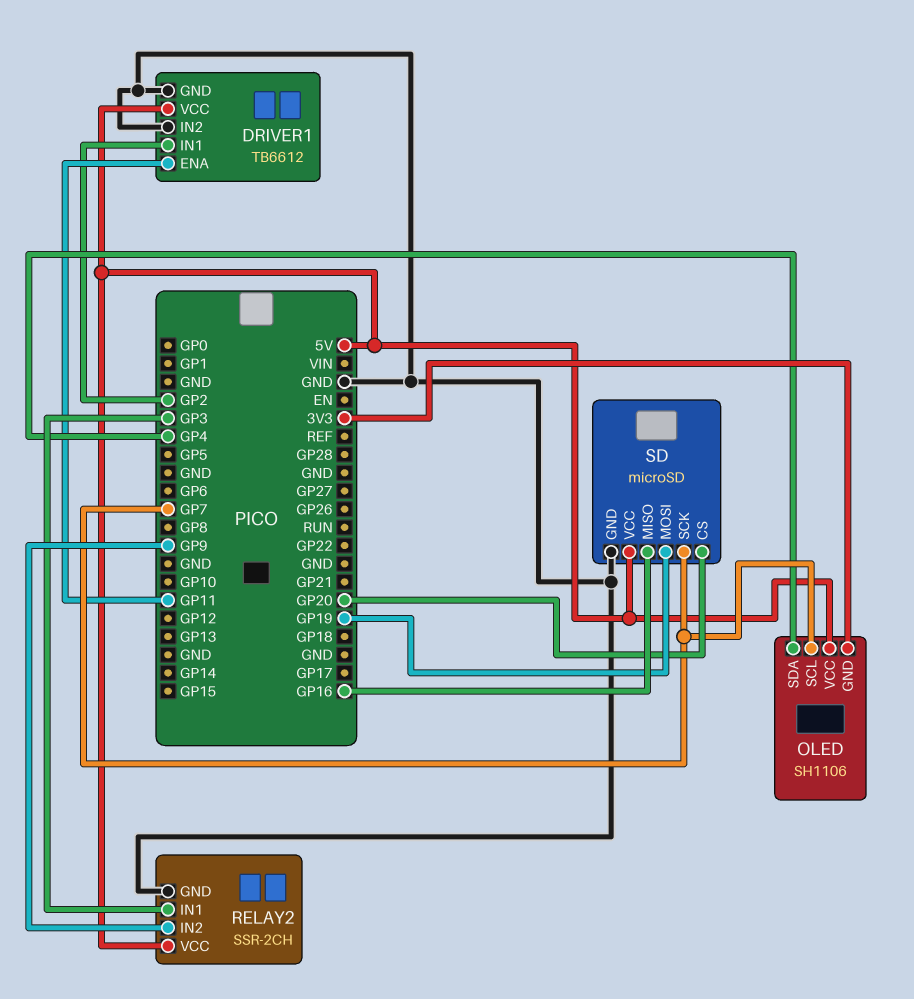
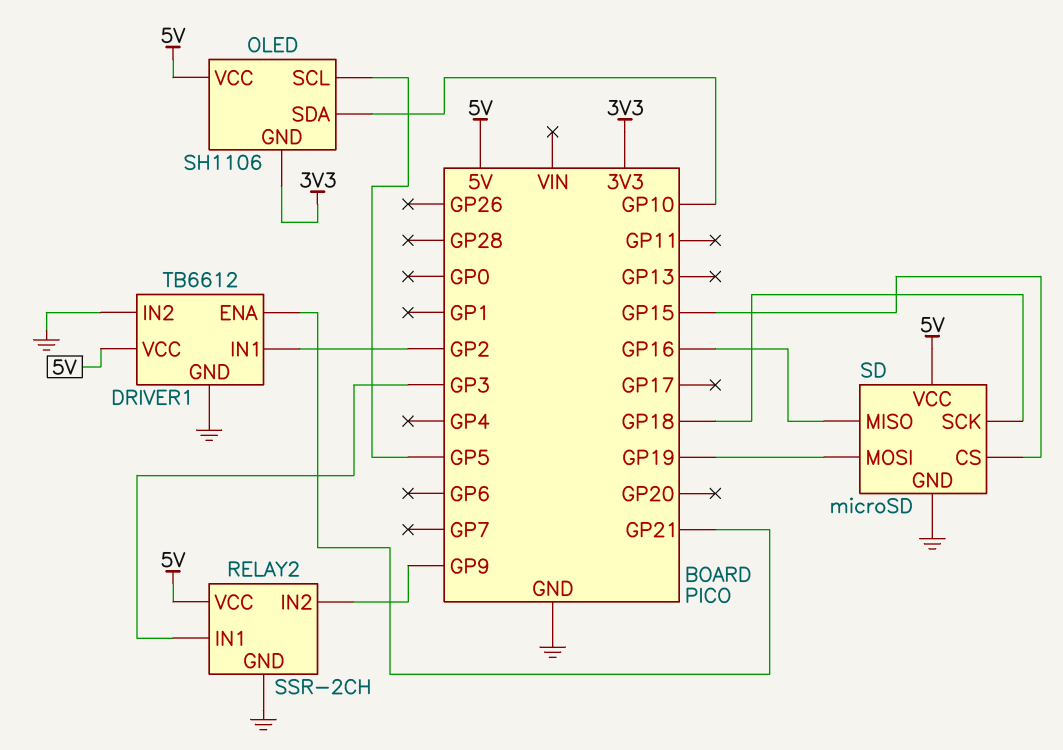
DRIVER1 pin ENA: GP11 -> GP21
OLED pin SCL: GP7 -> GP5
OLED pin SDA: GP4 -> GP10
SD pin CS: GP20 -> GP15
SD pin SCK: GP7 -> GP18

